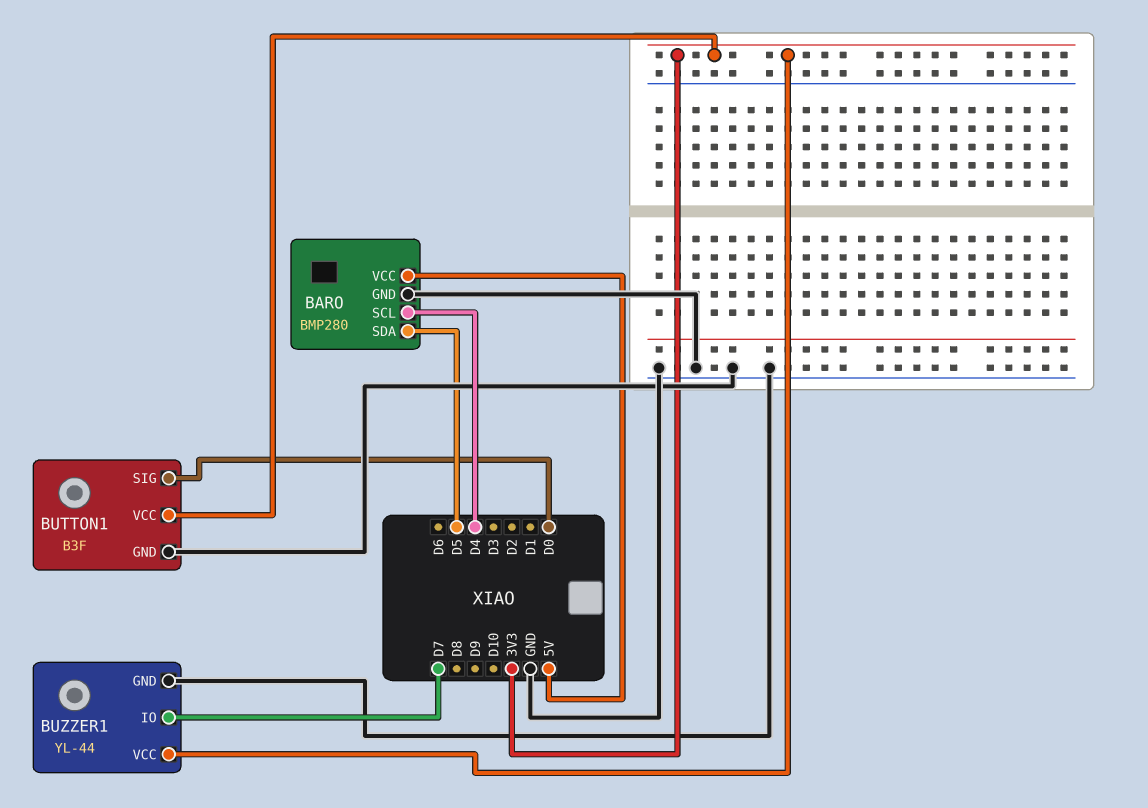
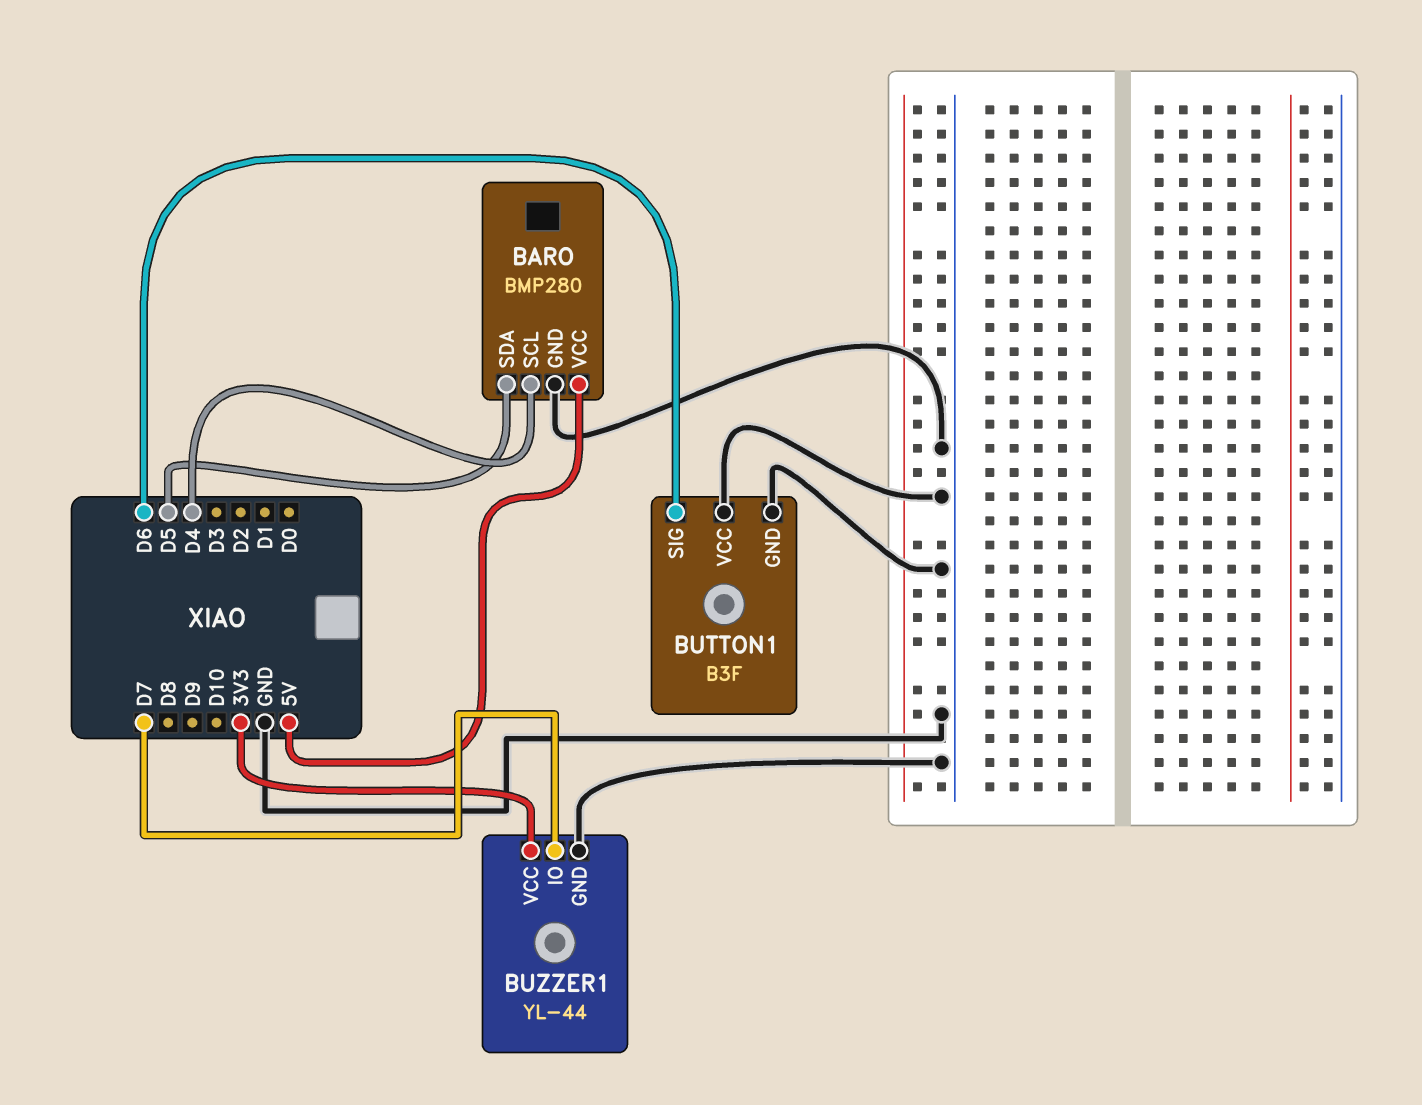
BUTTON1 pin SIG: D0 -> D6
BUTTON1 pin VCC: 3V3 -> GND

